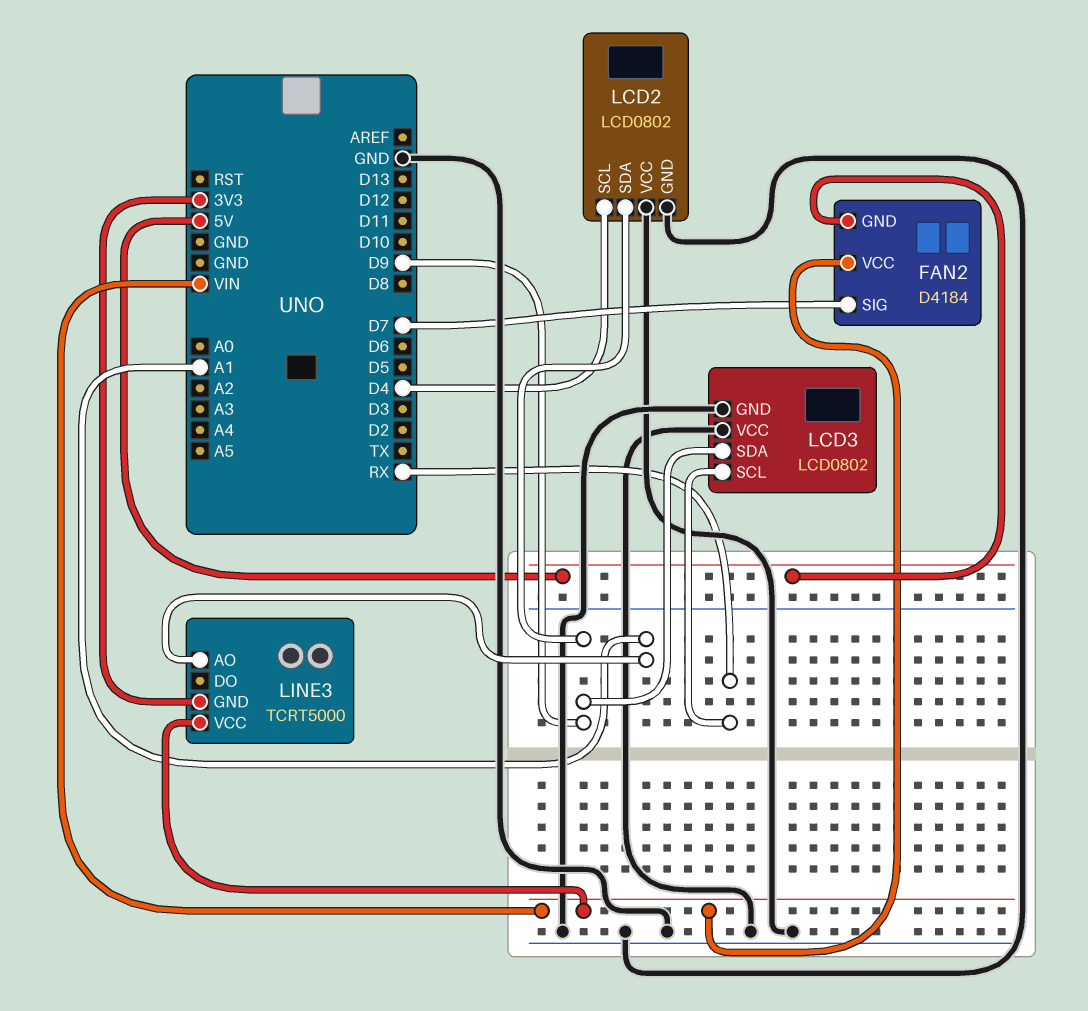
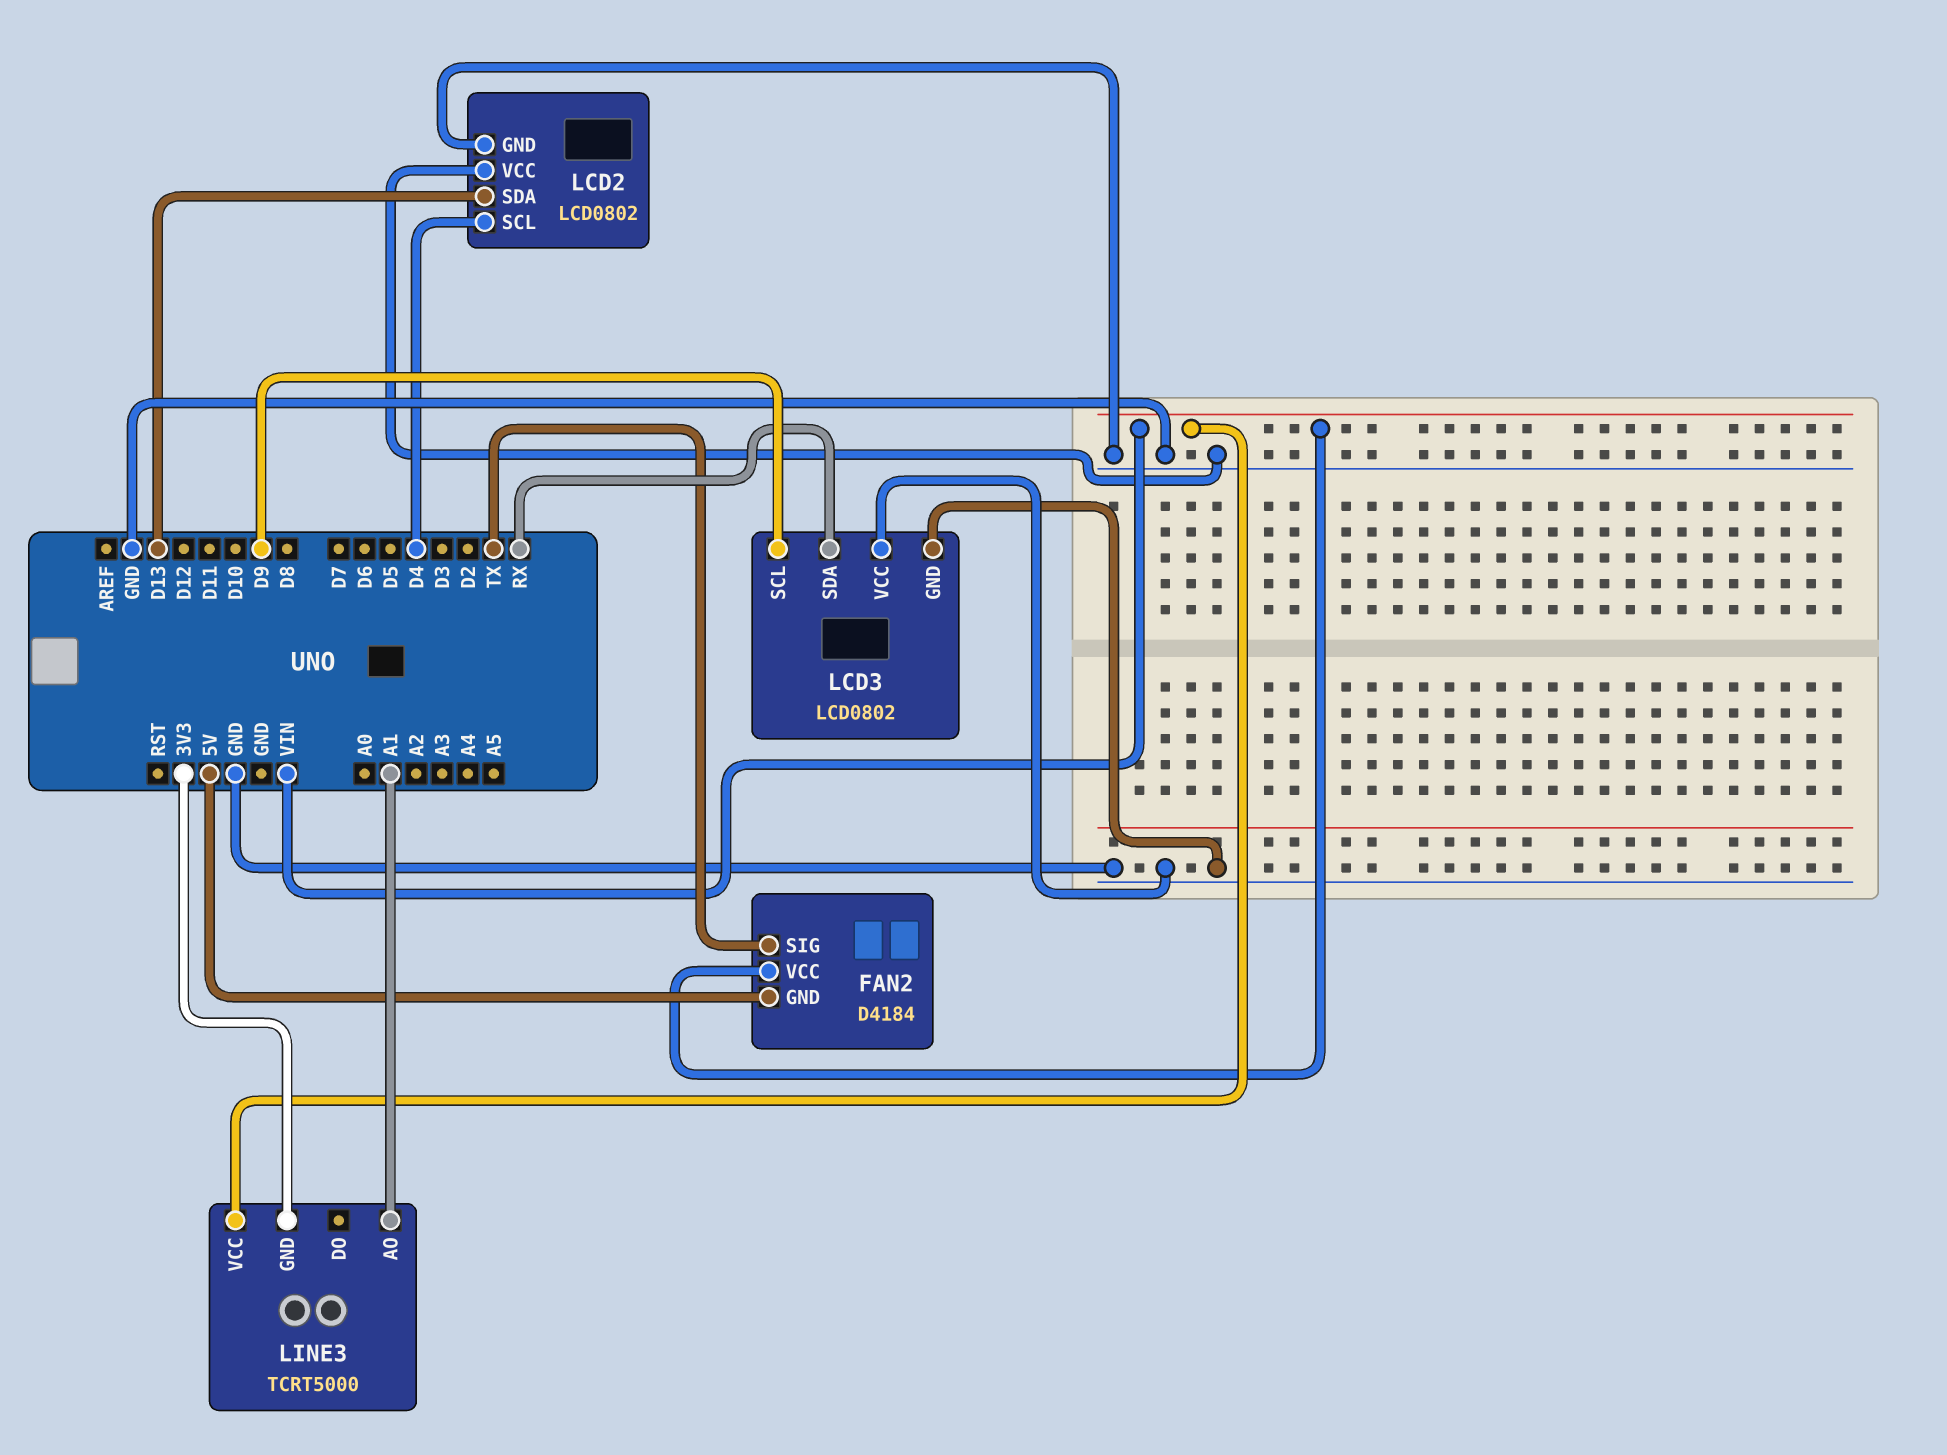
FAN2 pin SIG: D7 -> TX
LCD2 pin SDA: D9 -> D13
LCD3 pin SCL: RX -> D9
LCD3 pin SDA: D9 -> RX

